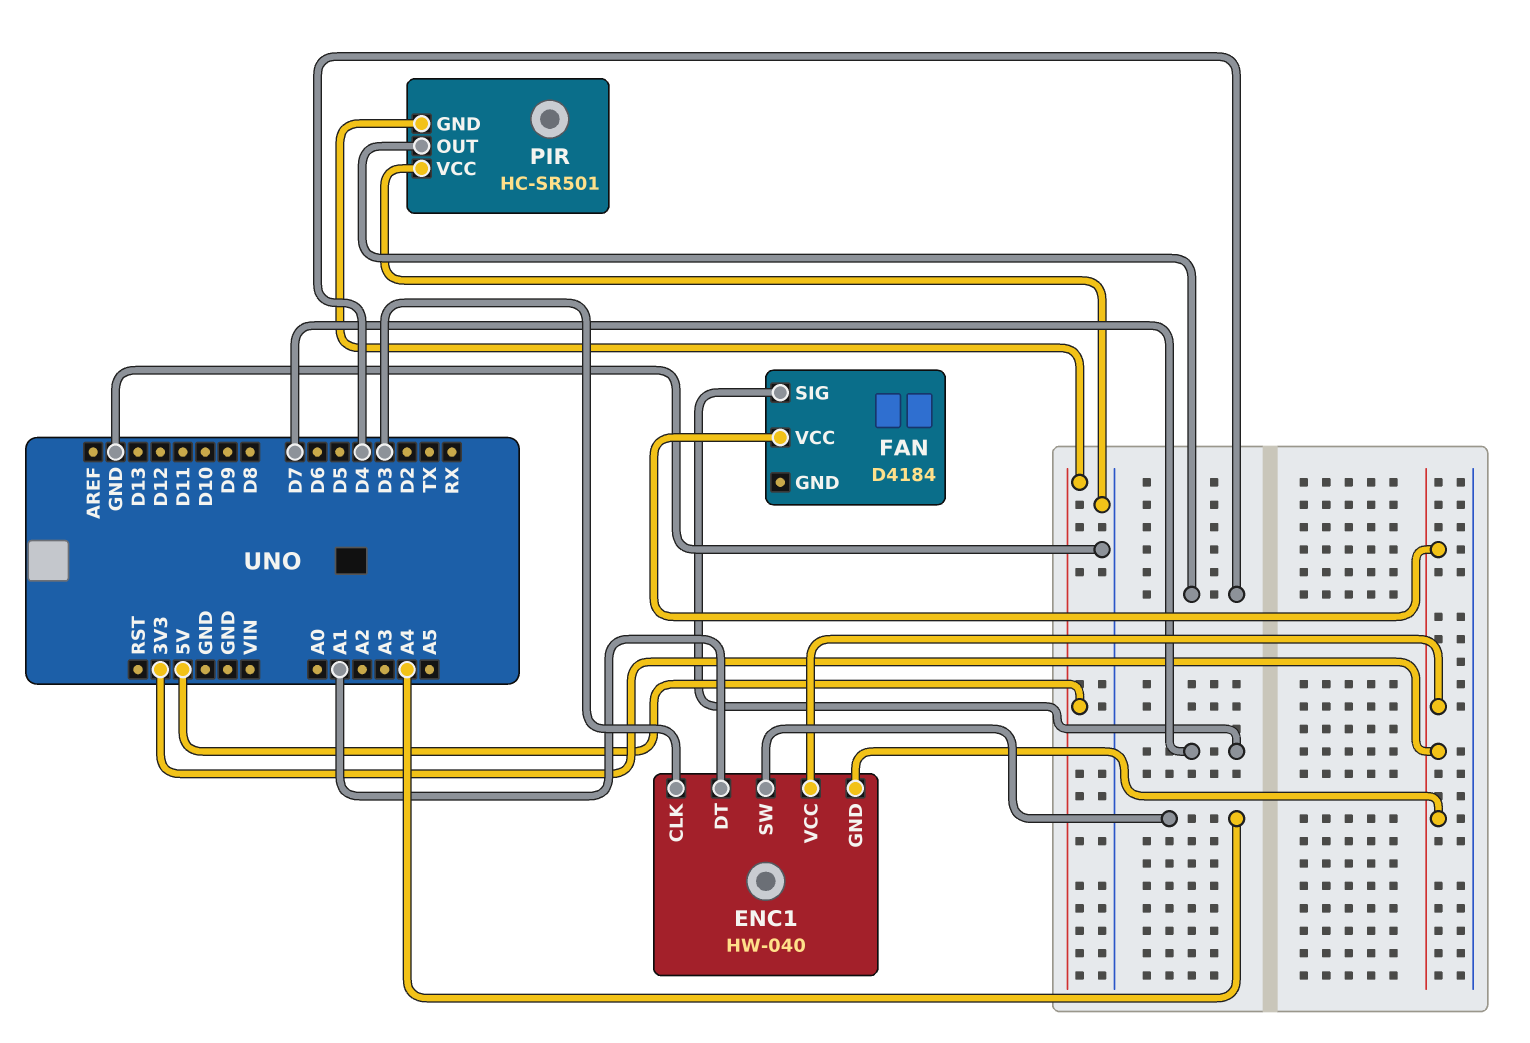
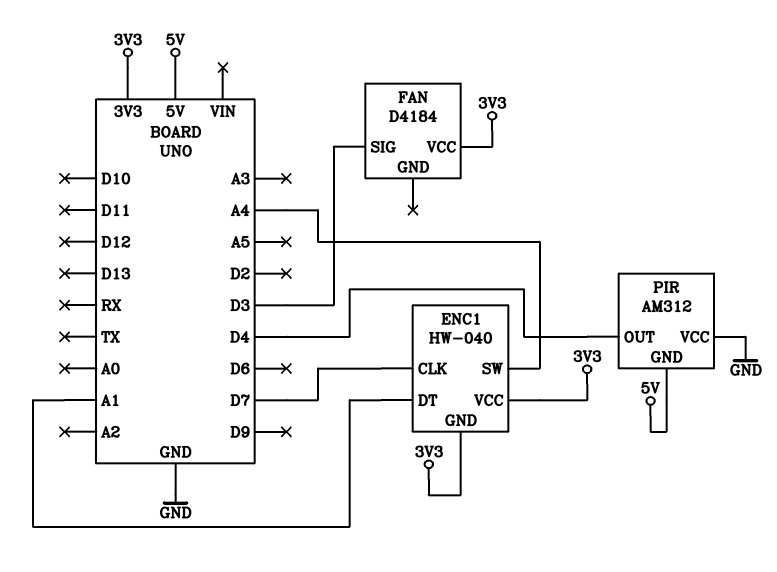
ENC1 pin CLK: D3 -> D7
FAN pin SIG: D7 -> D3
PIR: HC-SR501 -> AM312

